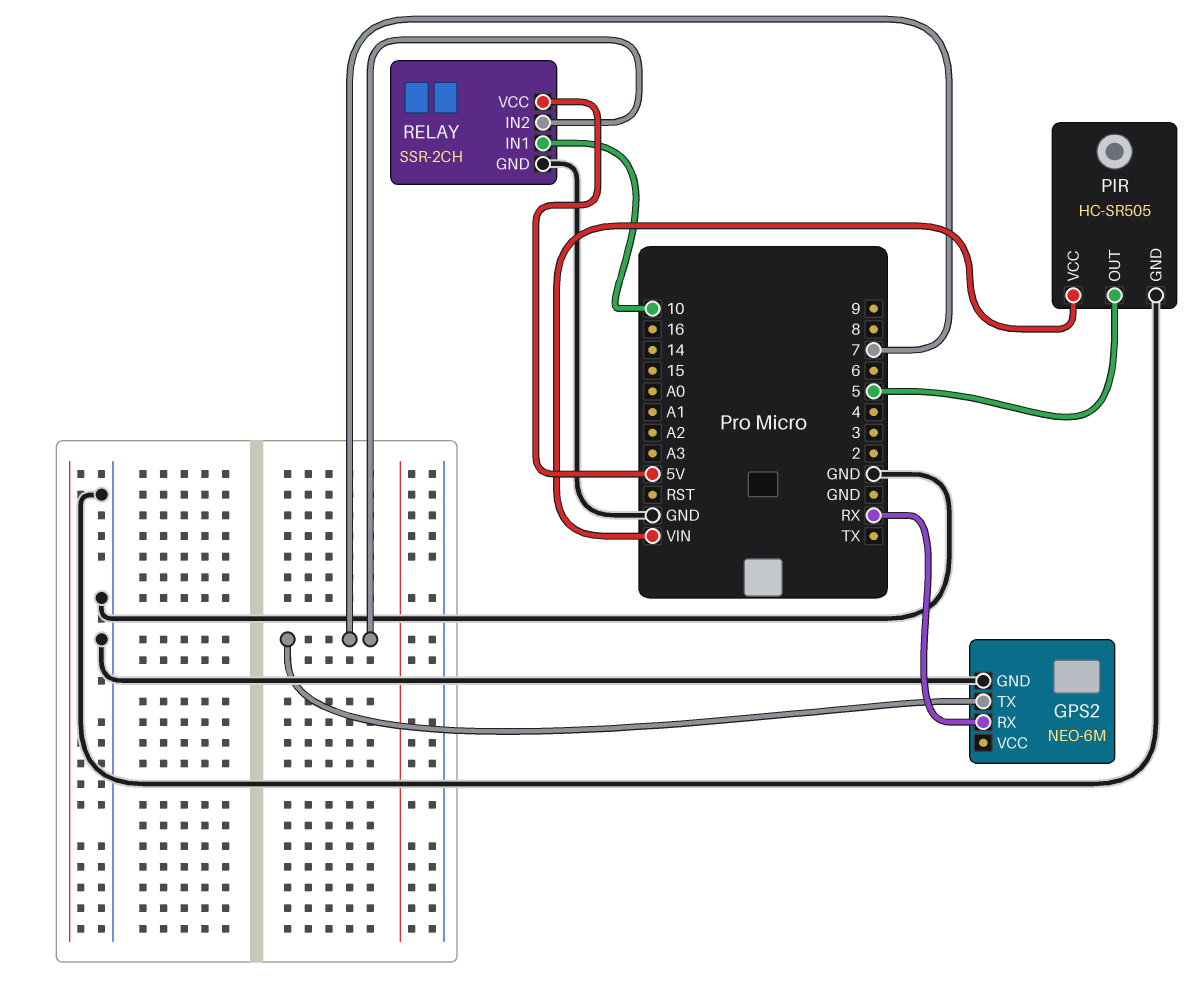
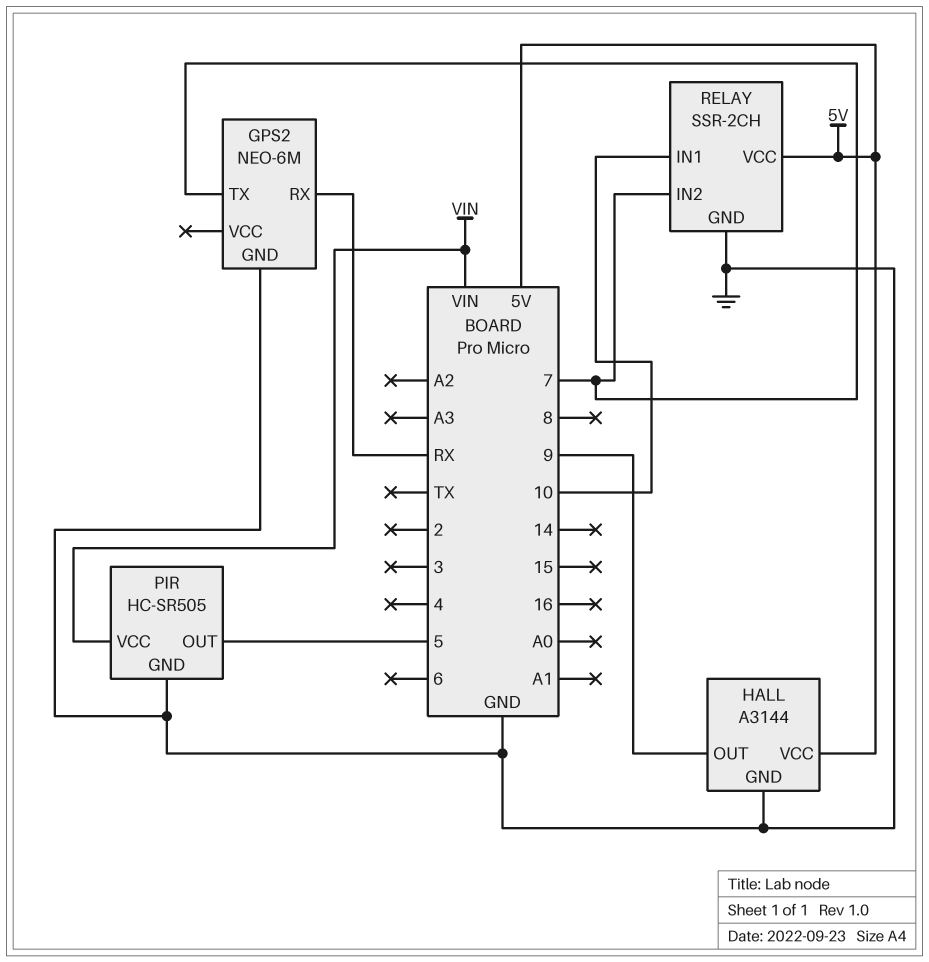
HALL: none -> A3144
HALL pin GND: none -> GND
HALL pin OUT: none -> 9
HALL pin VCC: none -> 5V

